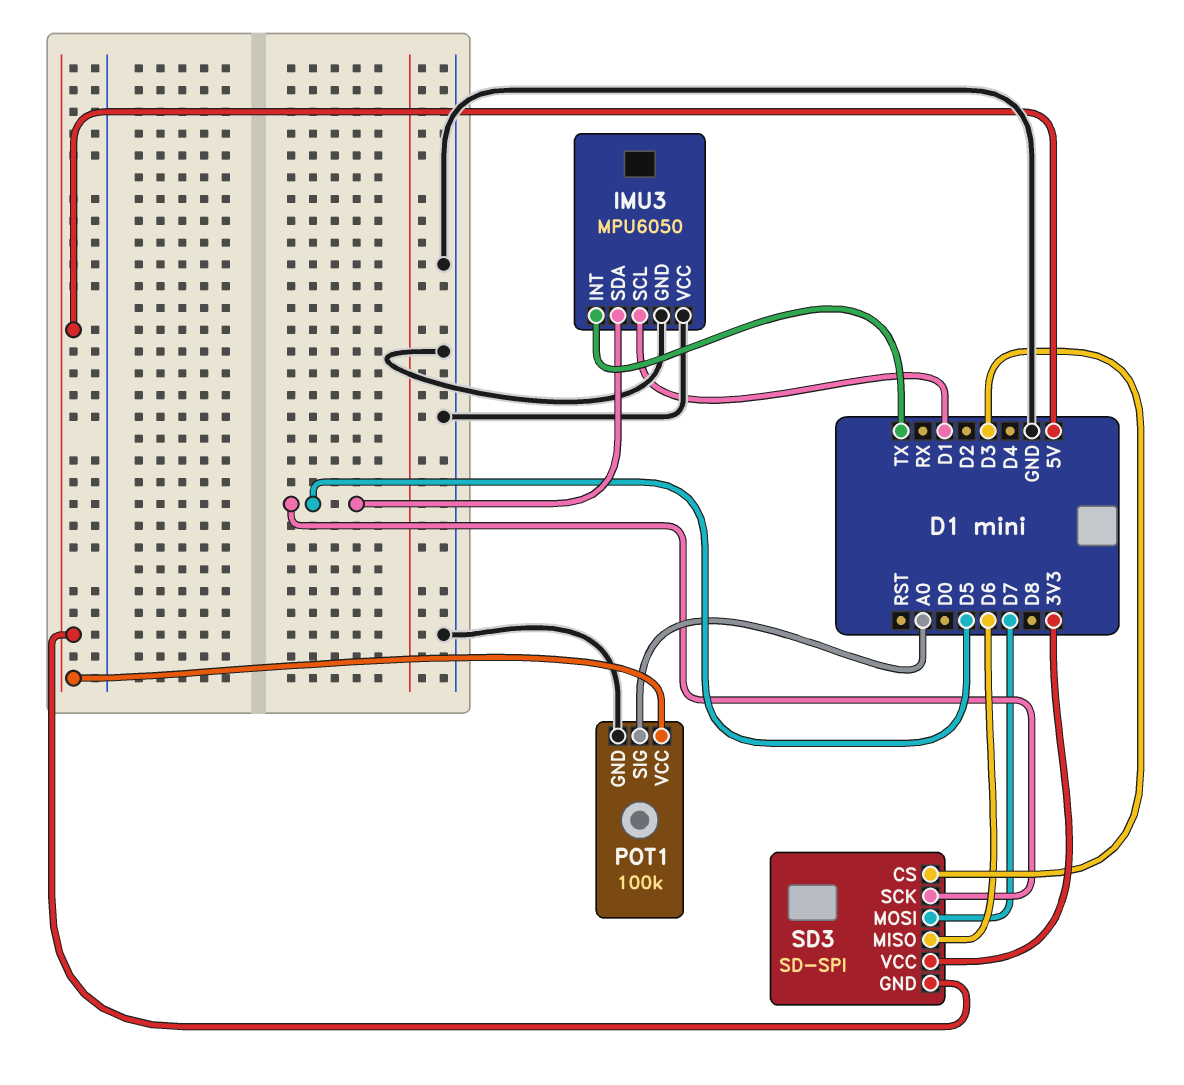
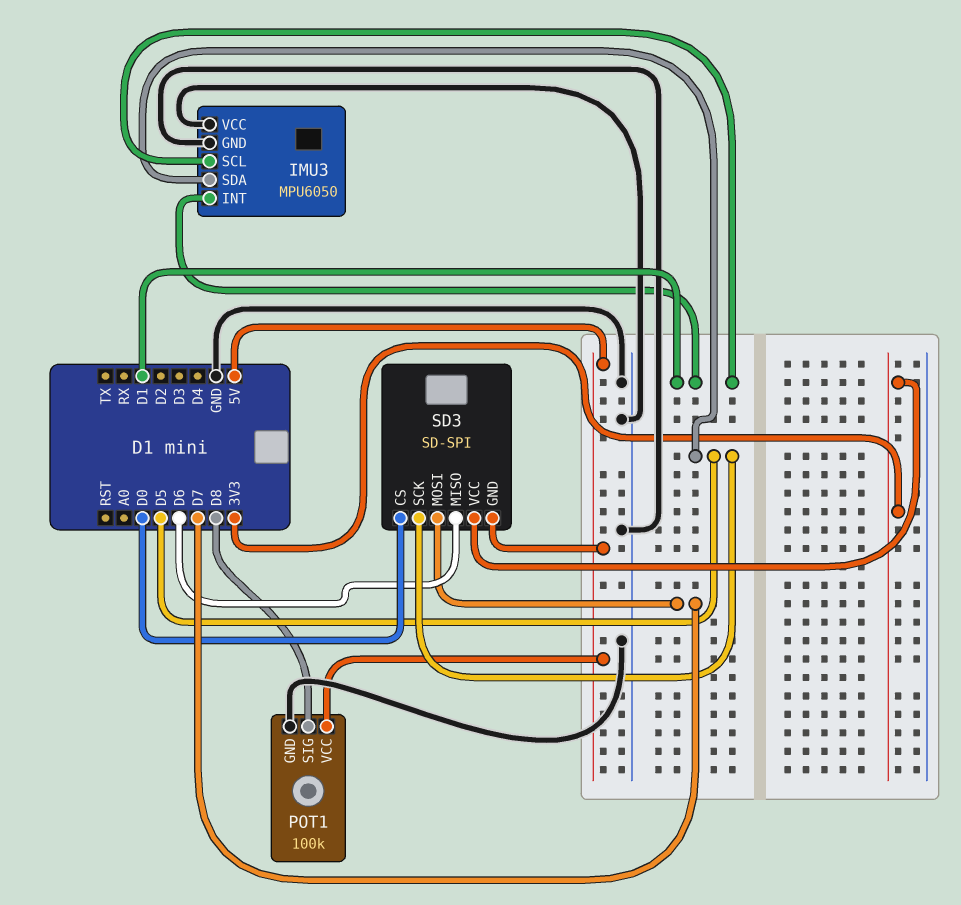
IMU3 pin INT: TX -> D1
POT1 pin SIG: A0 -> D8
SD3 pin CS: D3 -> D0

